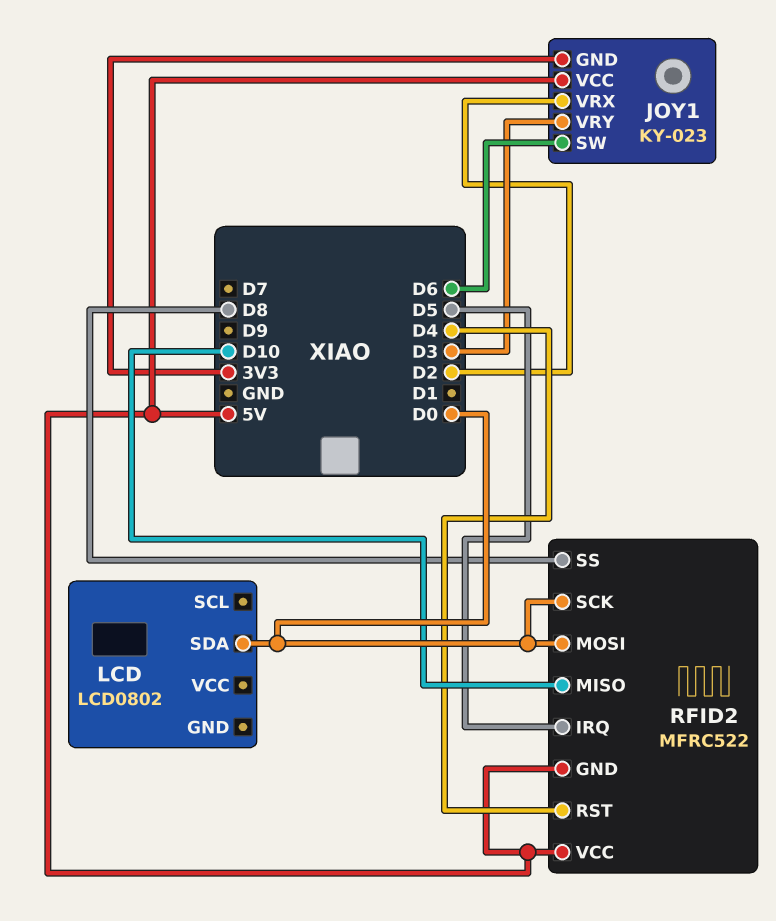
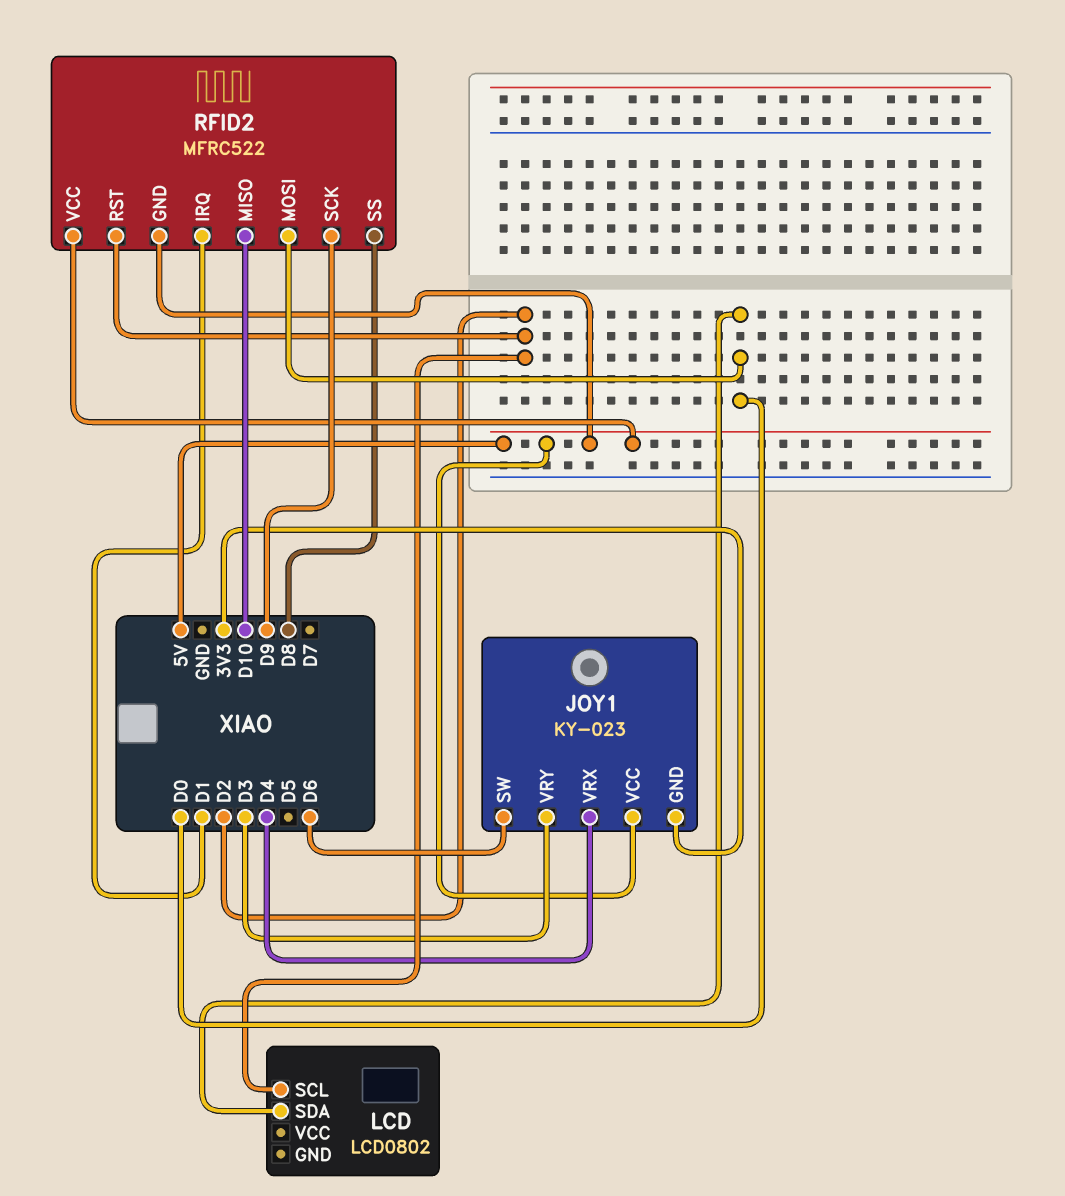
JOY1 pin VRX: D2 -> D4
LCD pin SCL: none -> D2
RFID2 pin IRQ: D5 -> D1
RFID2 pin RST: D4 -> D2
RFID2 pin SCK: D0 -> D9

